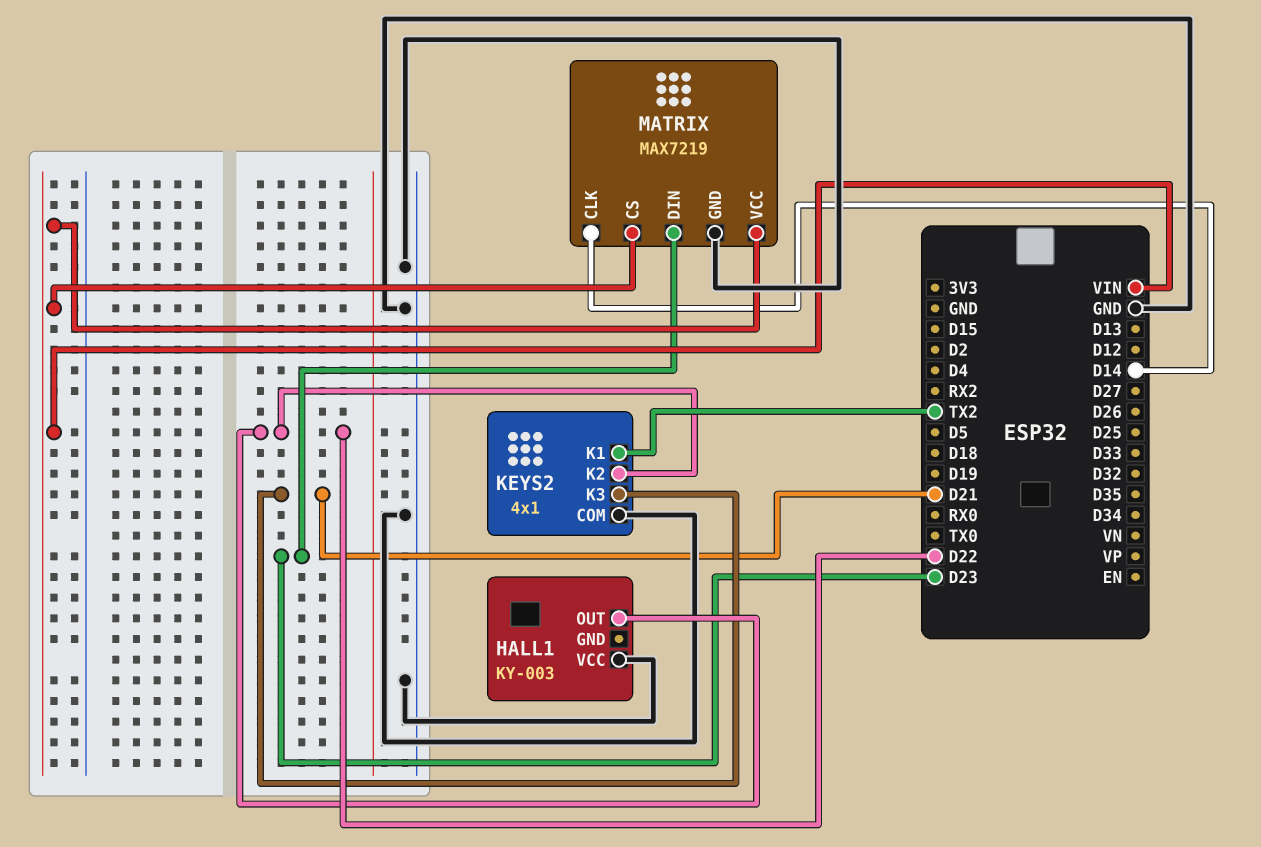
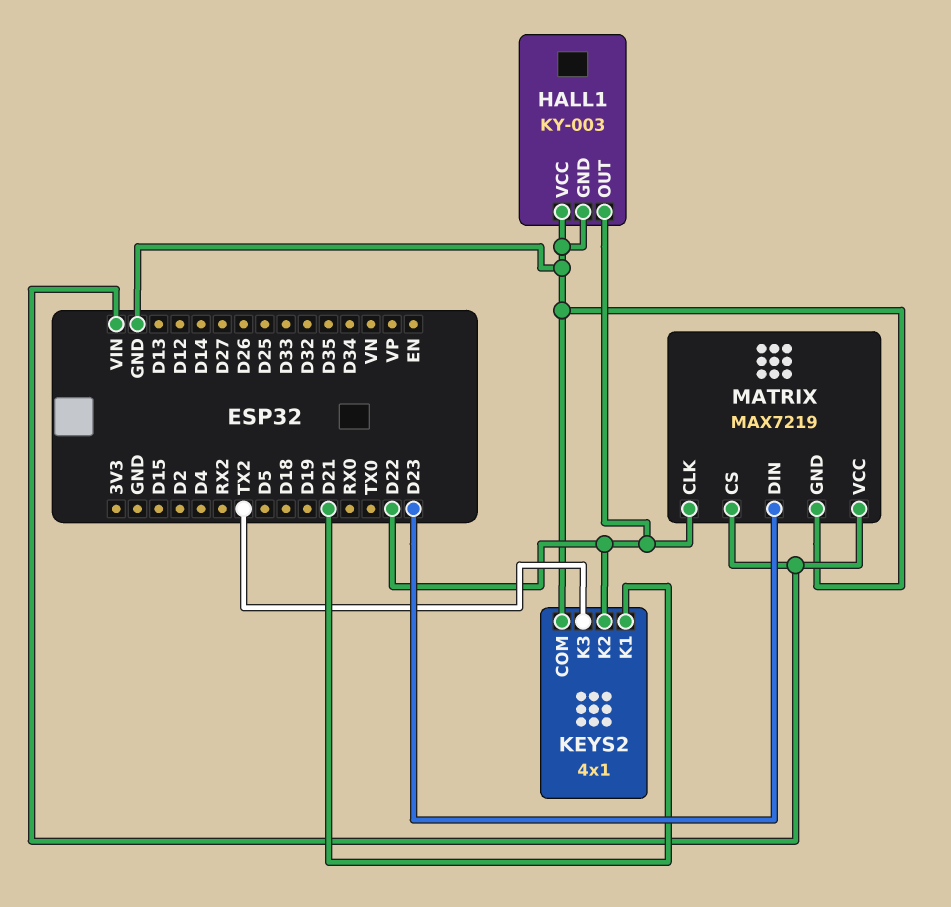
HALL1 pin GND: none -> GND
KEYS2 pin K1: TX2 -> D21
KEYS2 pin K3: D21 -> TX2
MATRIX pin CLK: D14 -> D22

